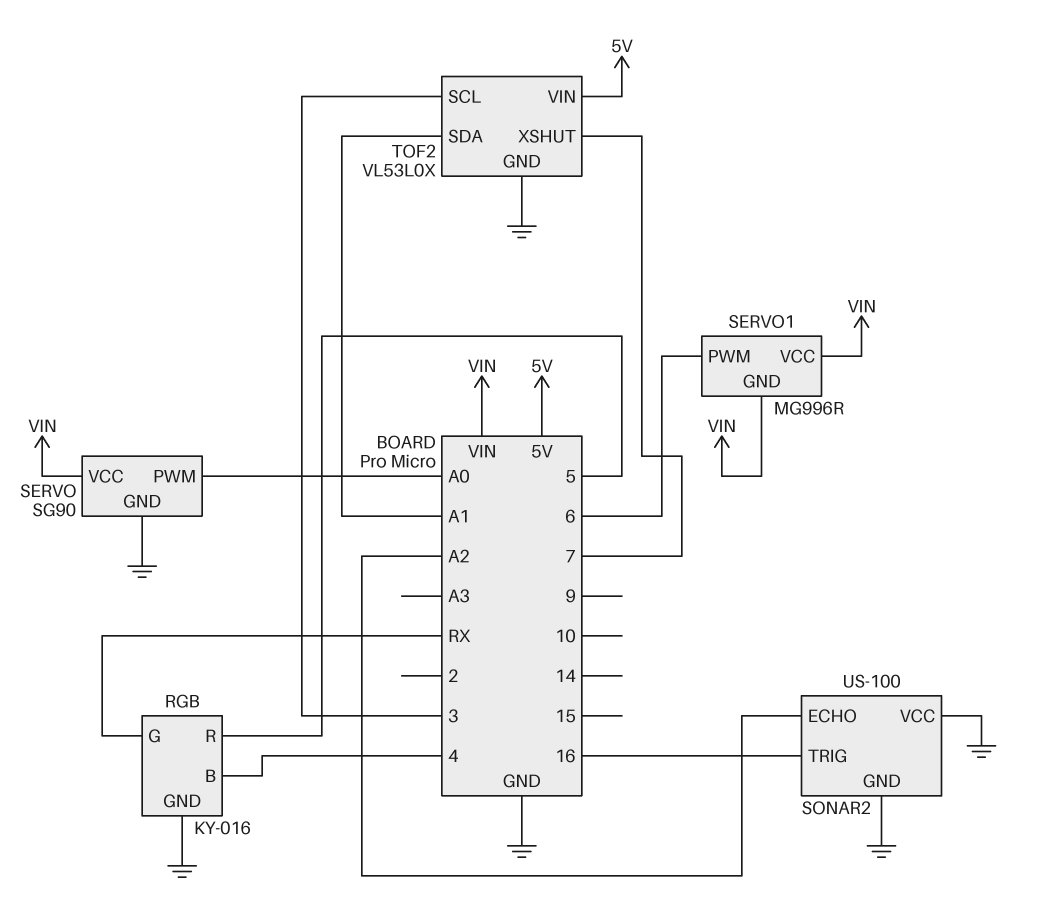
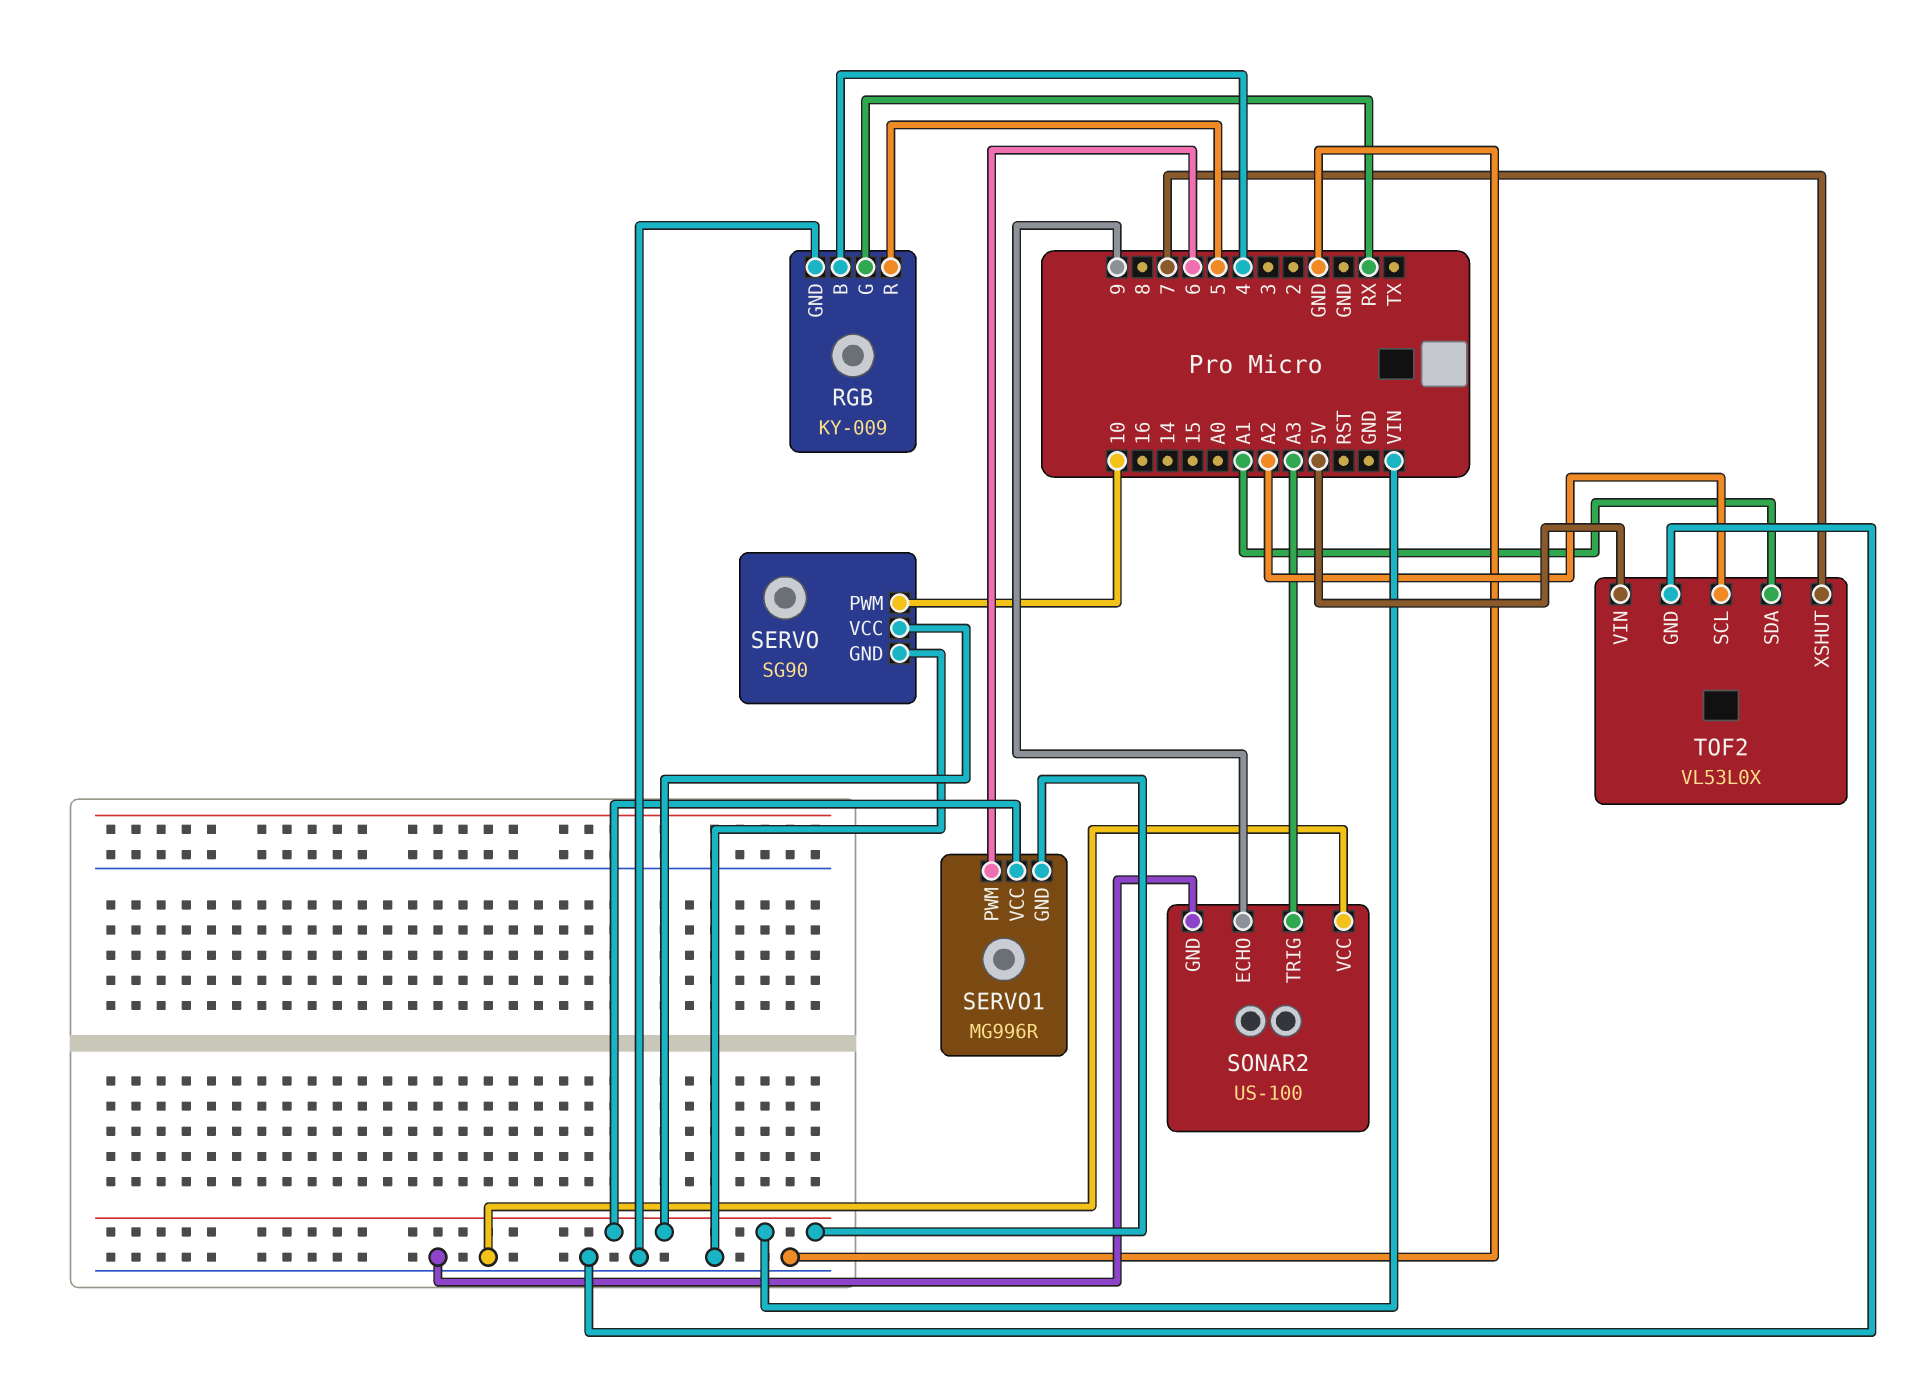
RGB: KY-016 -> KY-009
SERVO pin PWM: A0 -> 10
SONAR2 pin ECHO: A2 -> 9
SONAR2 pin TRIG: 16 -> A3
TOF2 pin SCL: 3 -> A2

